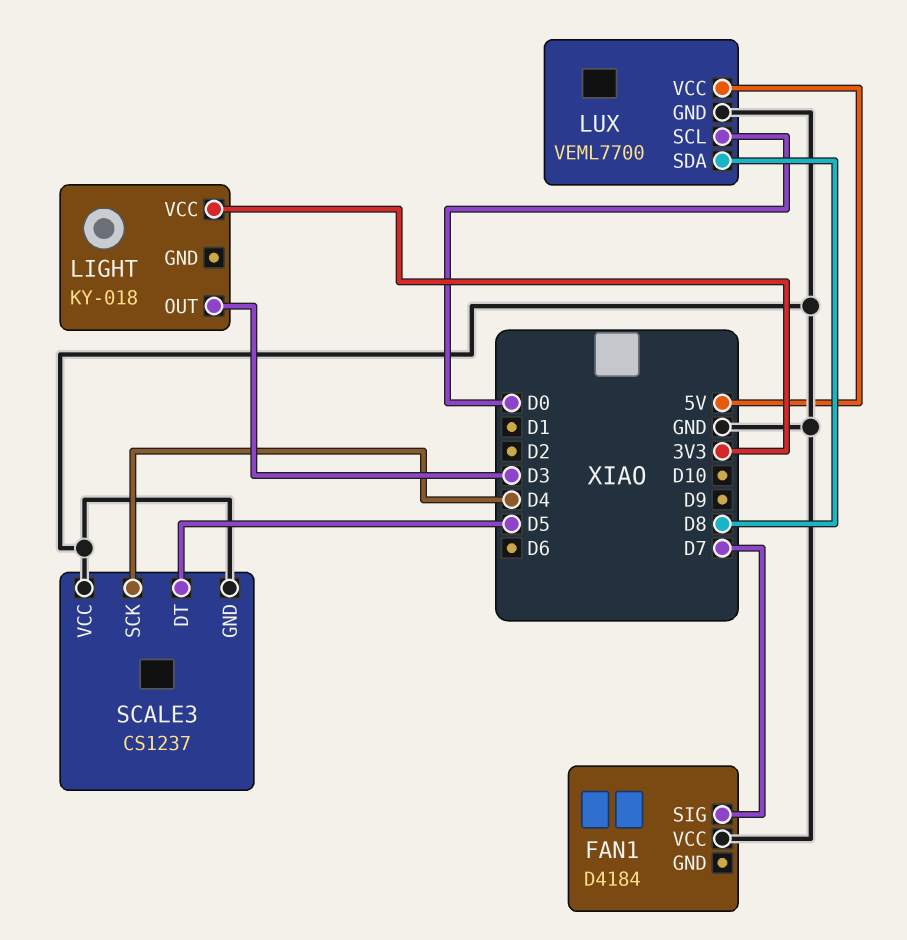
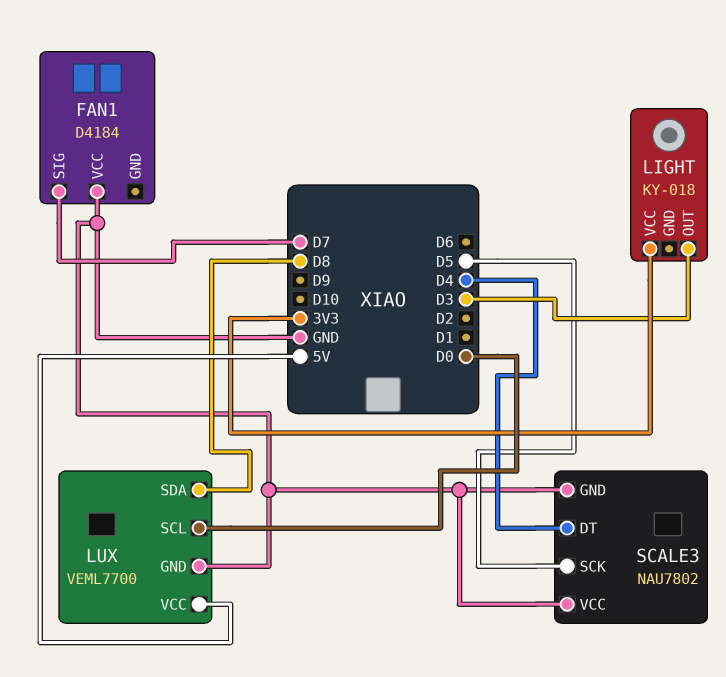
SCALE3: CS1237 -> NAU7802
SCALE3 pin DT: D5 -> D4
SCALE3 pin SCK: D4 -> D5

